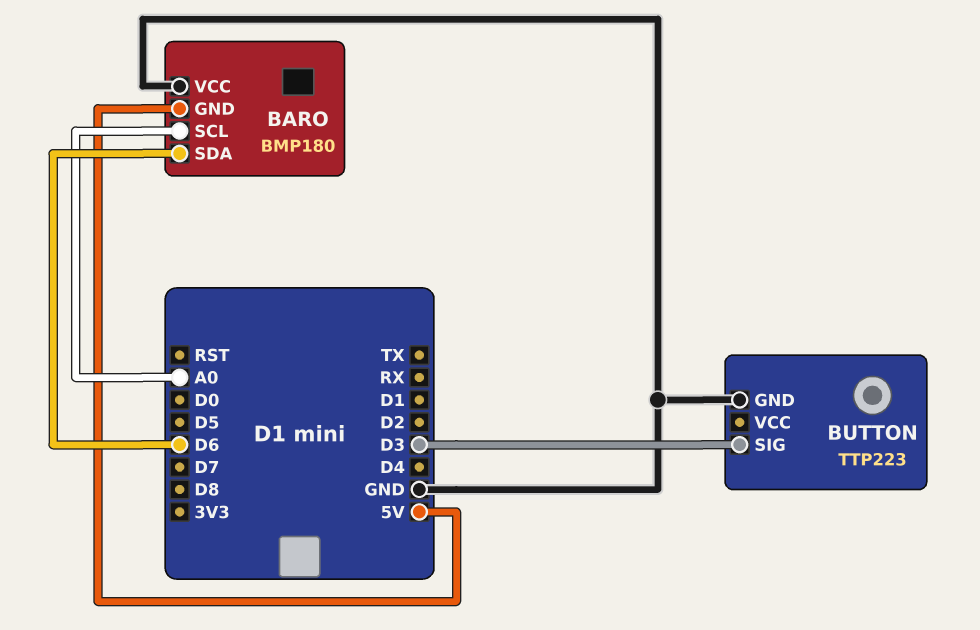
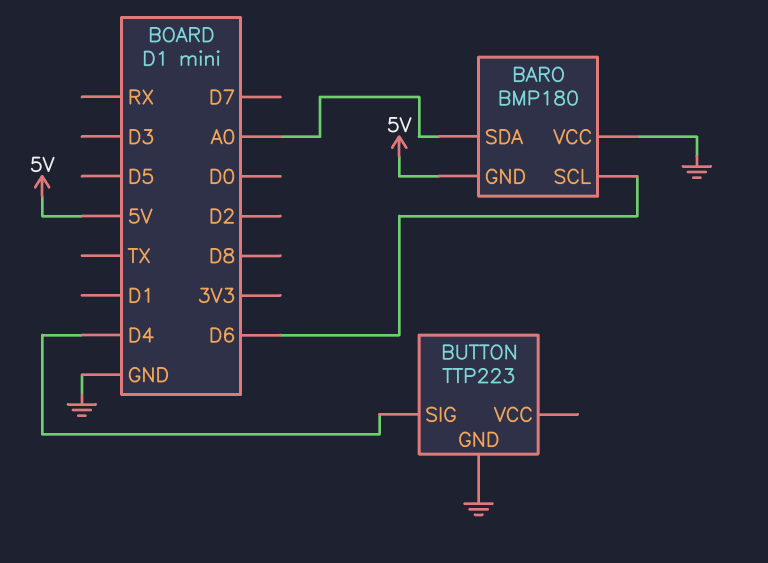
BARO pin SCL: A0 -> D6
BARO pin SDA: D6 -> A0
BUTTON pin SIG: D3 -> D4

